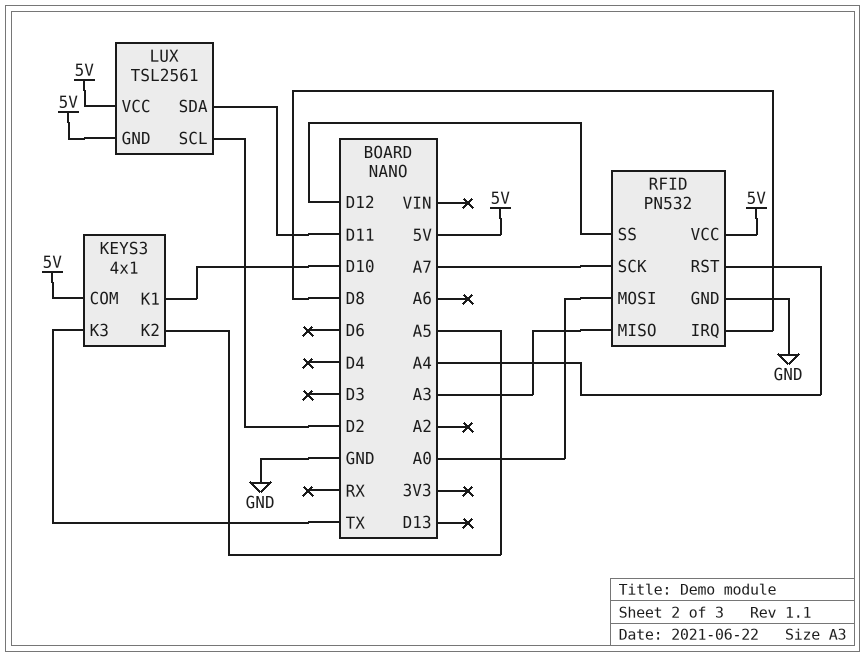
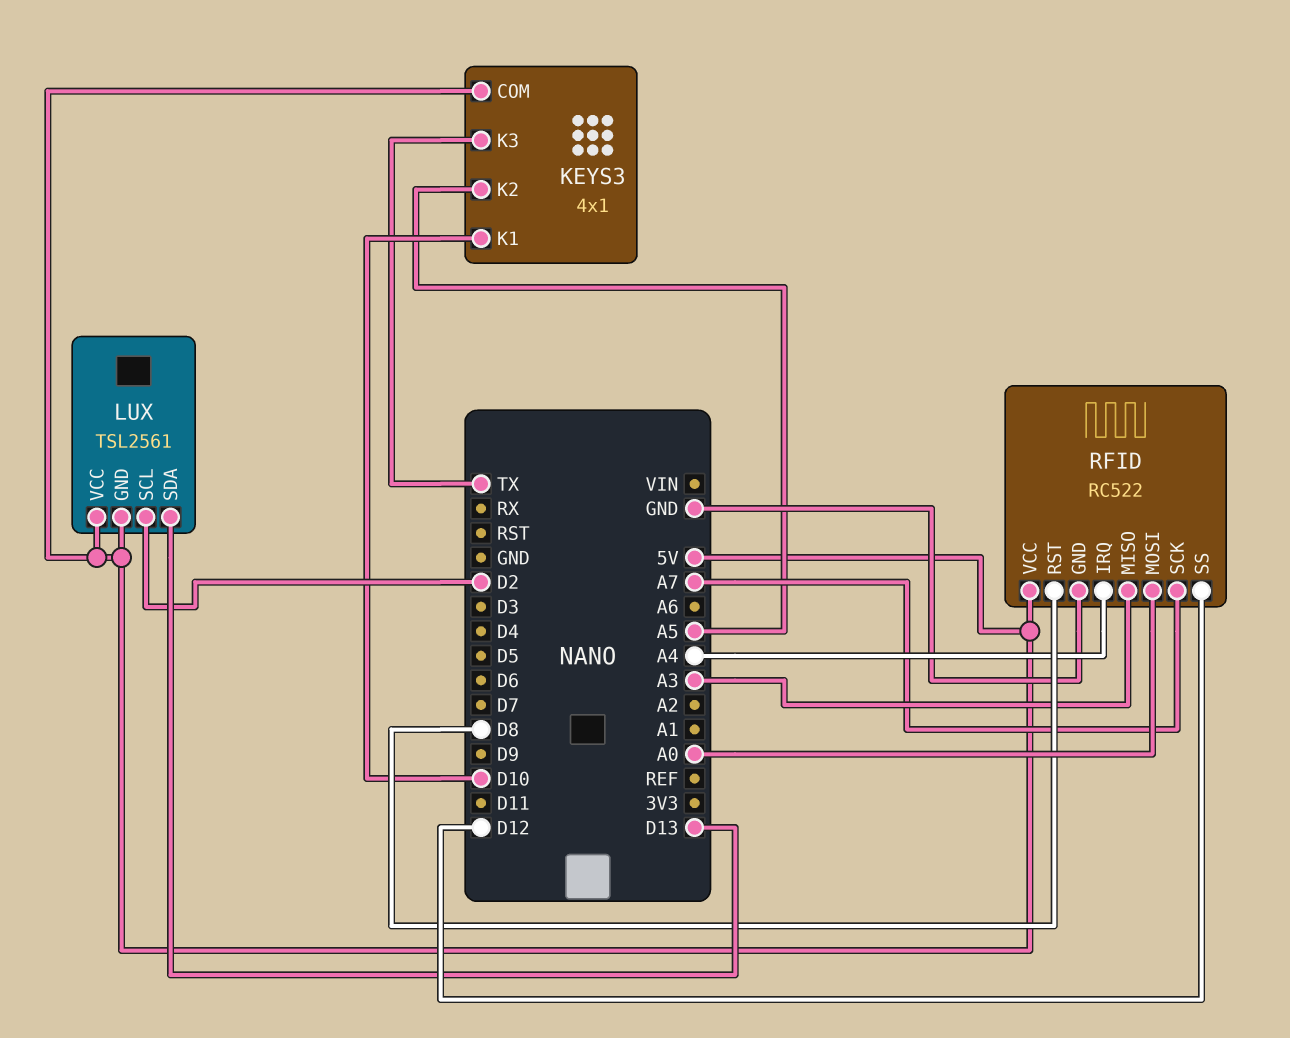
LUX pin SDA: D11 -> D13
RFID: PN532 -> RC522
RFID pin IRQ: D8 -> A4
RFID pin RST: A4 -> D8

